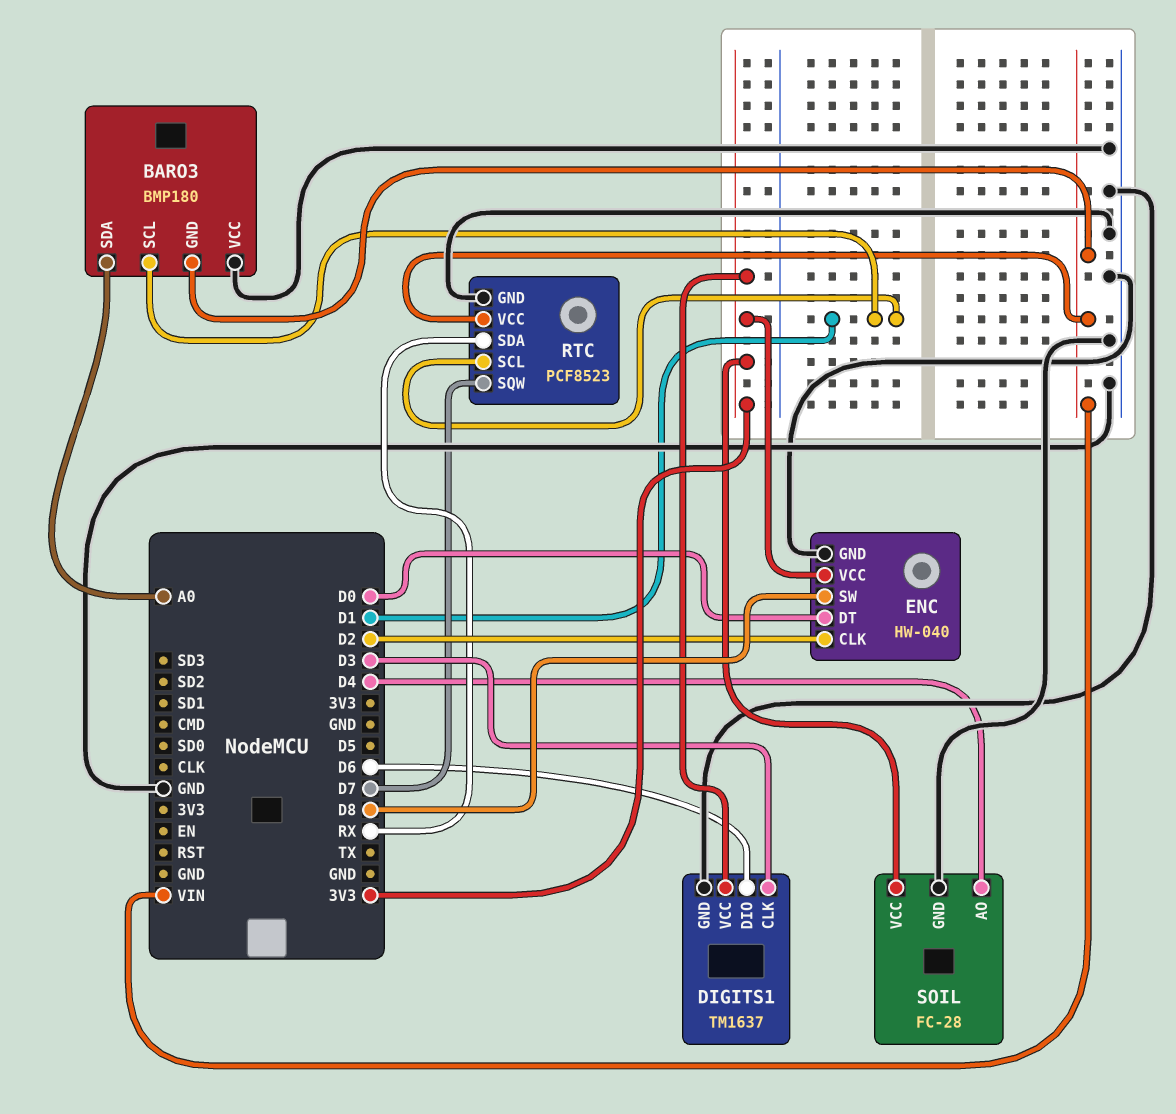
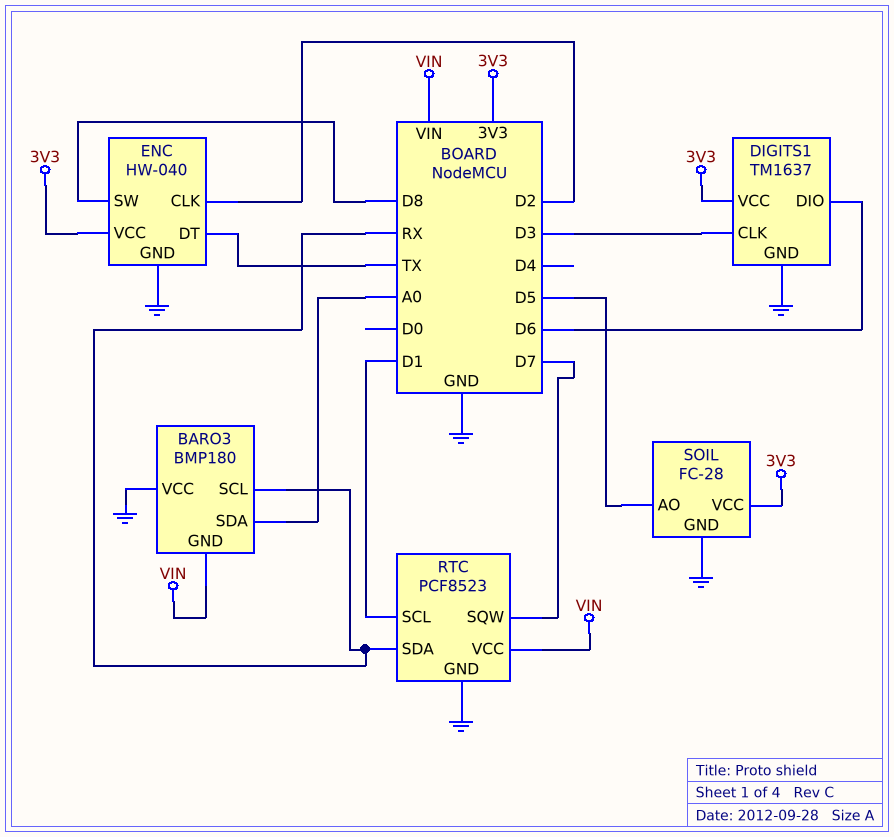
BARO3 pin SCL: D1 -> RX
ENC pin DT: D0 -> TX
SOIL pin AO: D4 -> D5

